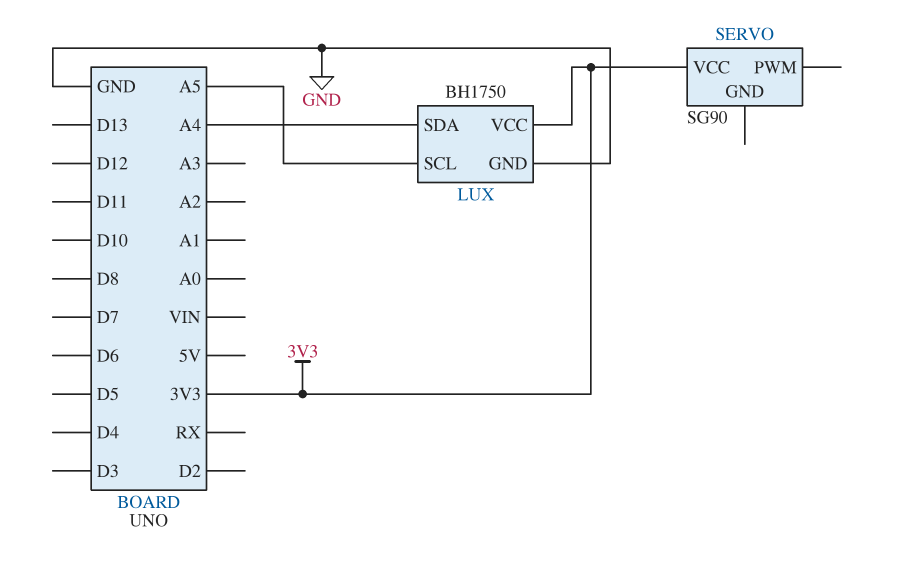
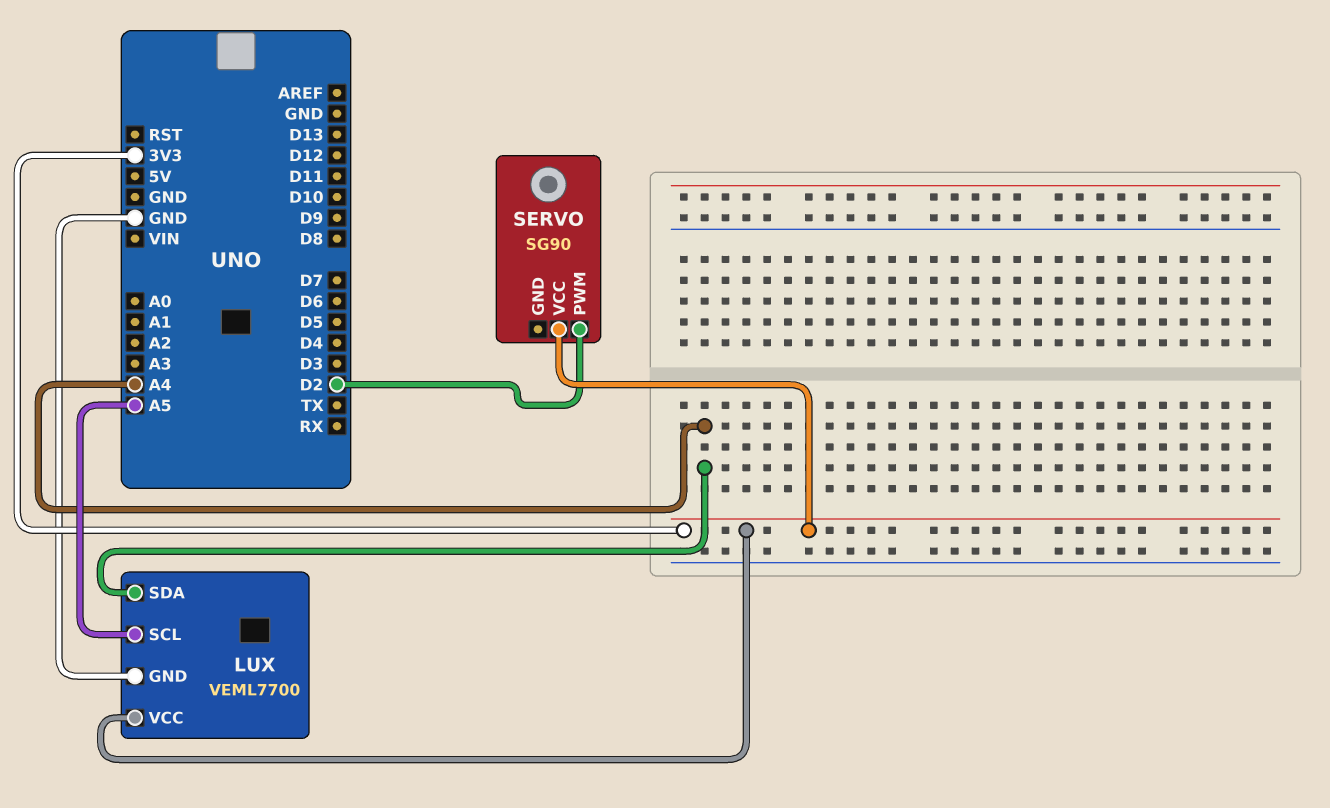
LUX: BH1750 -> VEML7700
SERVO pin PWM: none -> D2

